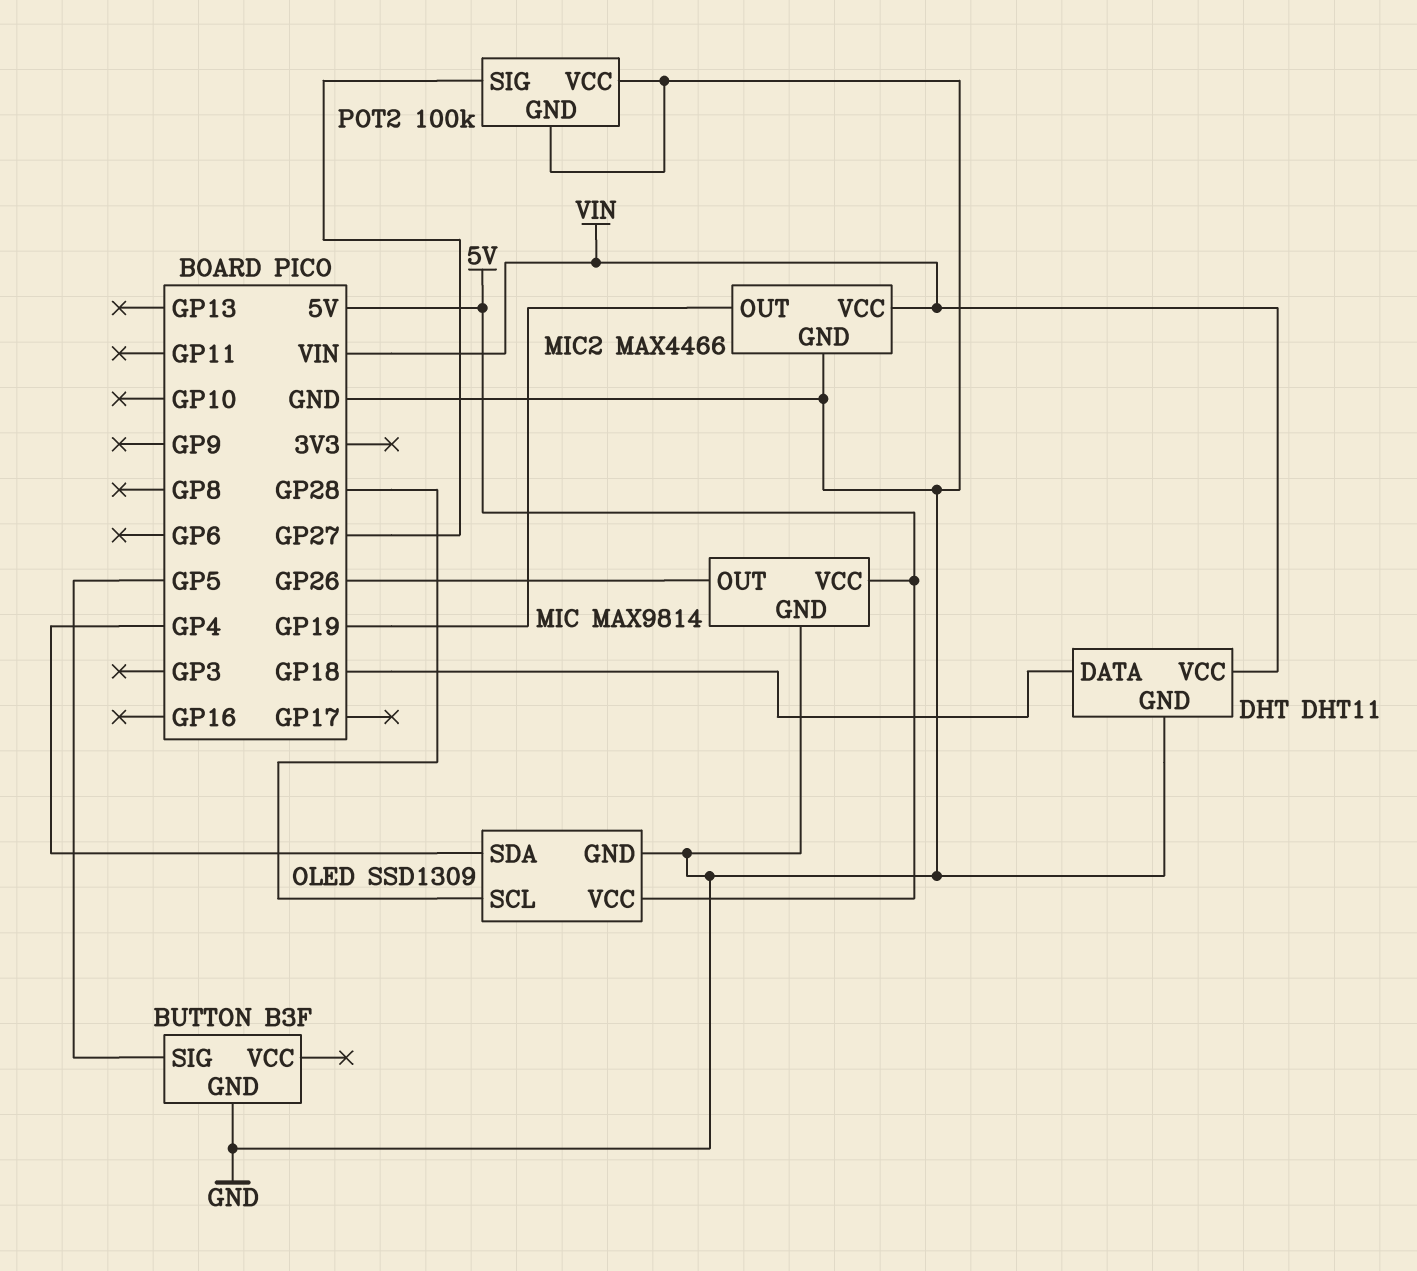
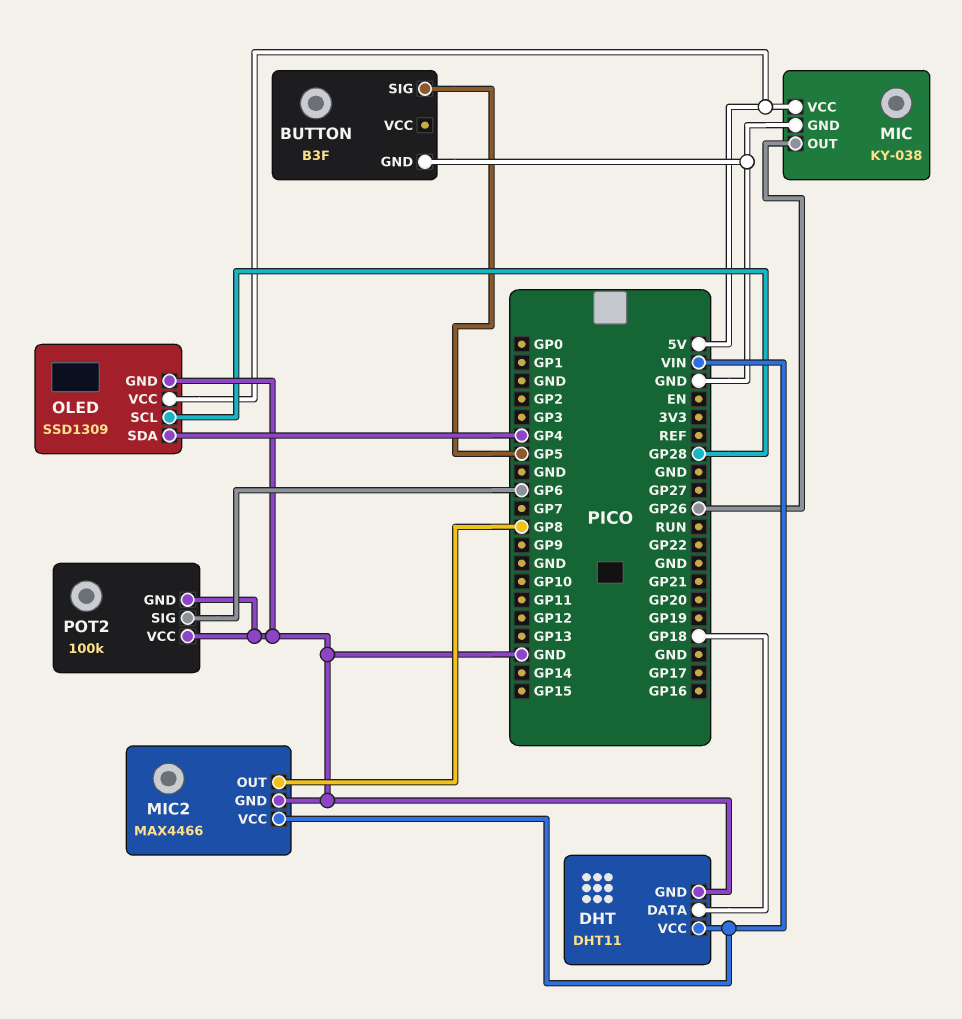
MIC: MAX9814 -> KY-038
MIC2 pin OUT: GP19 -> GP8
POT2 pin SIG: GP27 -> GP6

